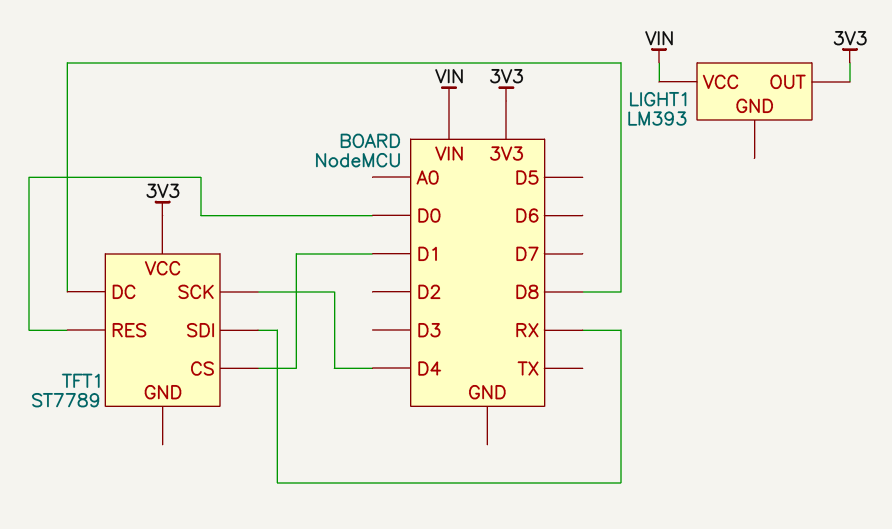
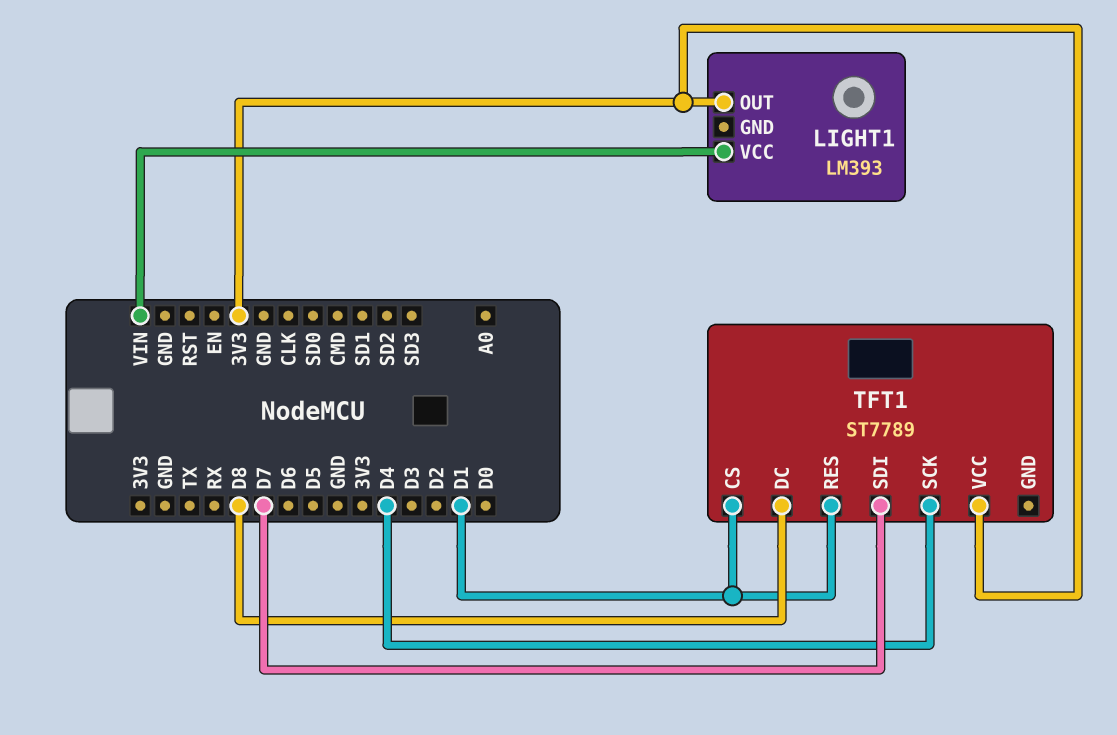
TFT1 pin RES: D0 -> D1
TFT1 pin SDI: RX -> D7

